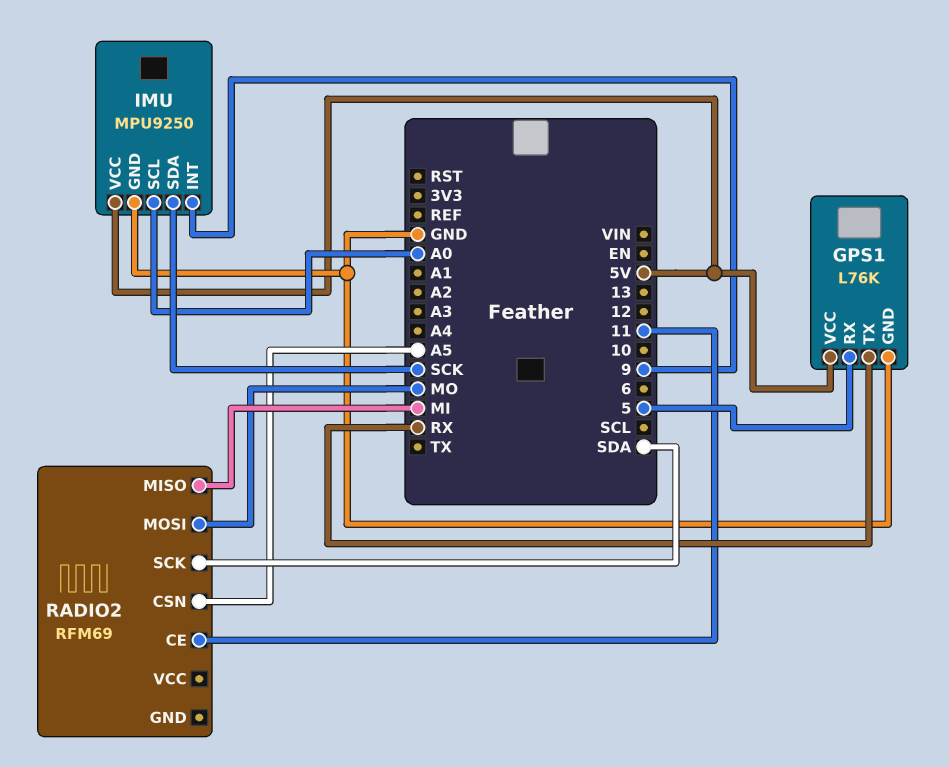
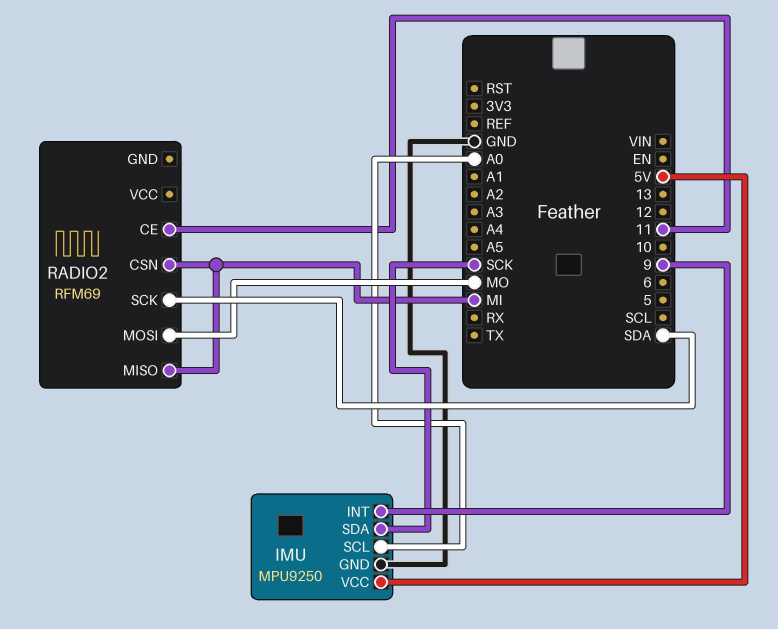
GPS1: L76K -> none
GPS1 pin GND: GND -> none
GPS1 pin RX: 5 -> none
GPS1 pin TX: RX -> none
GPS1 pin VCC: 5V -> none
RADIO2 pin CSN: A5 -> MI

